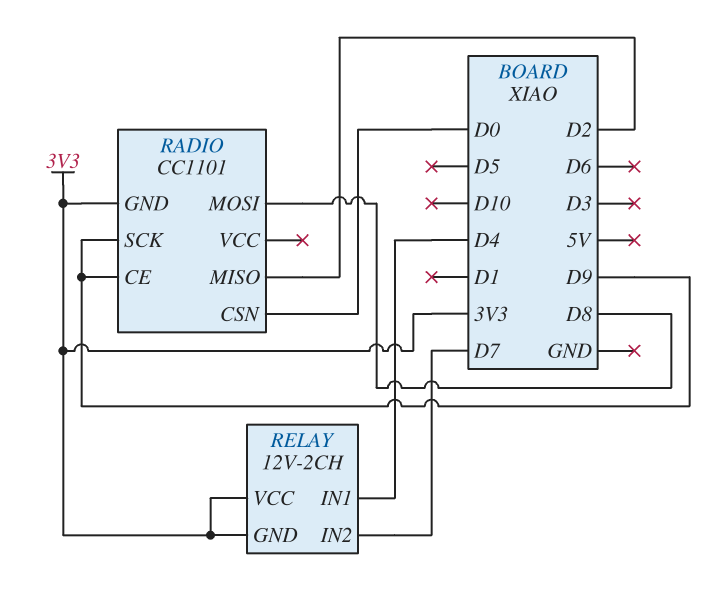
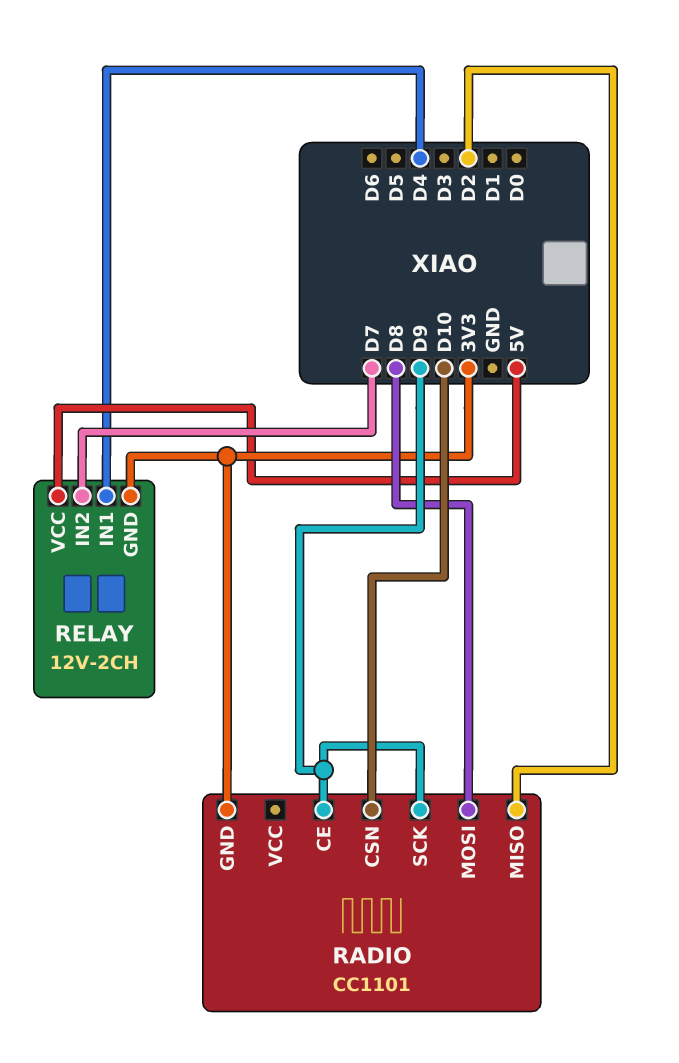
RADIO pin CSN: D0 -> D10
RELAY pin VCC: 3V3 -> 5V

